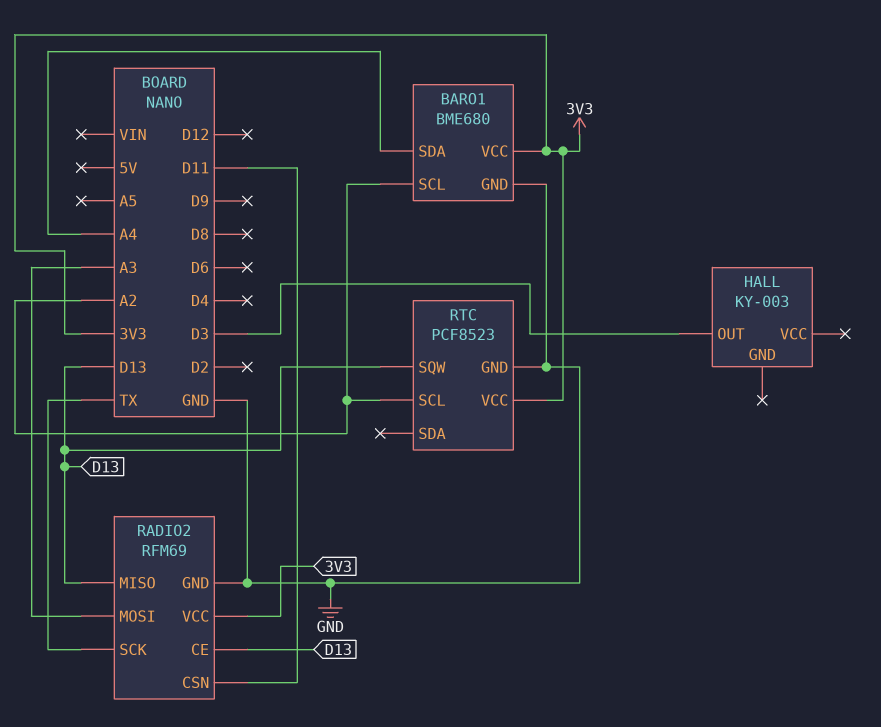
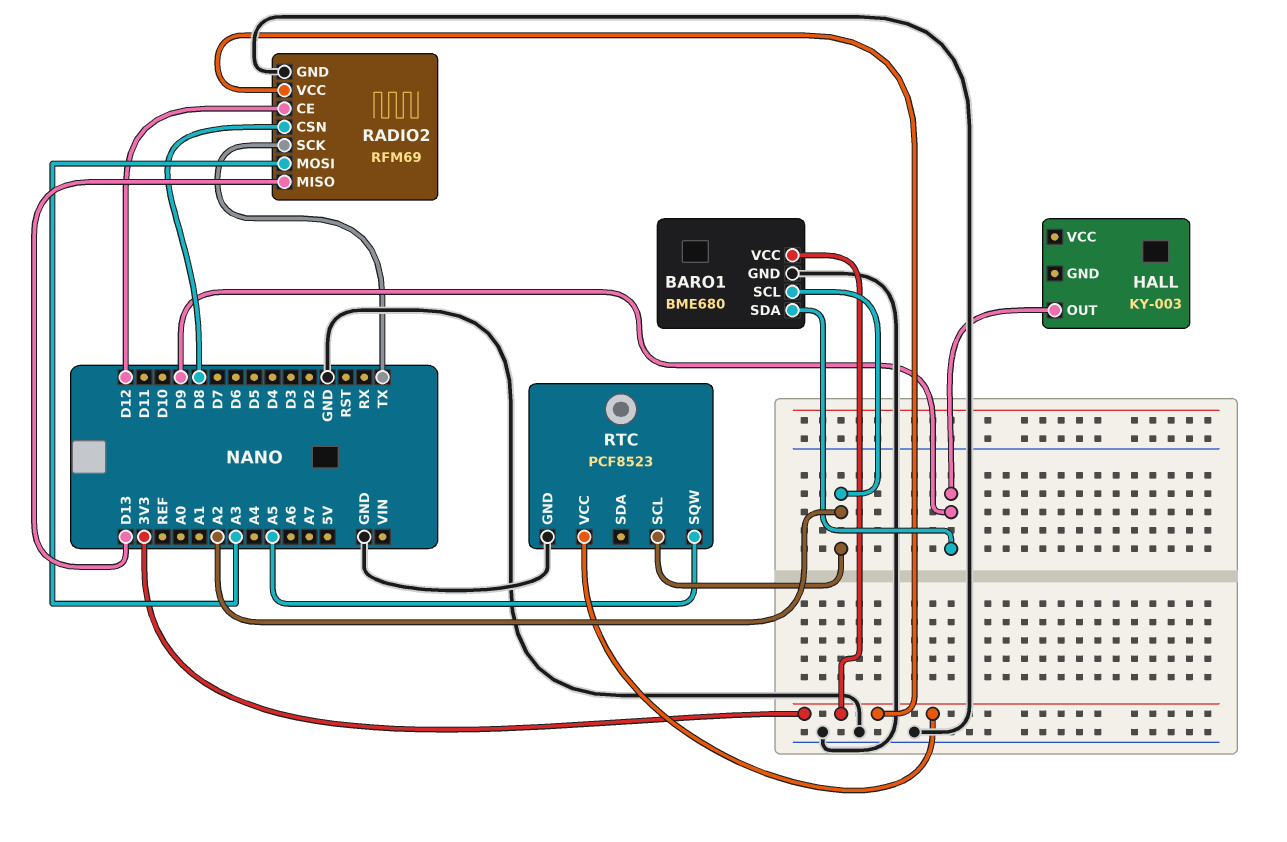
BARO1 pin SDA: A4 -> D9
HALL pin OUT: D3 -> D9
RADIO2 pin CE: D13 -> D12
RADIO2 pin CSN: D11 -> D8
RTC pin SQW: D13 -> A5

